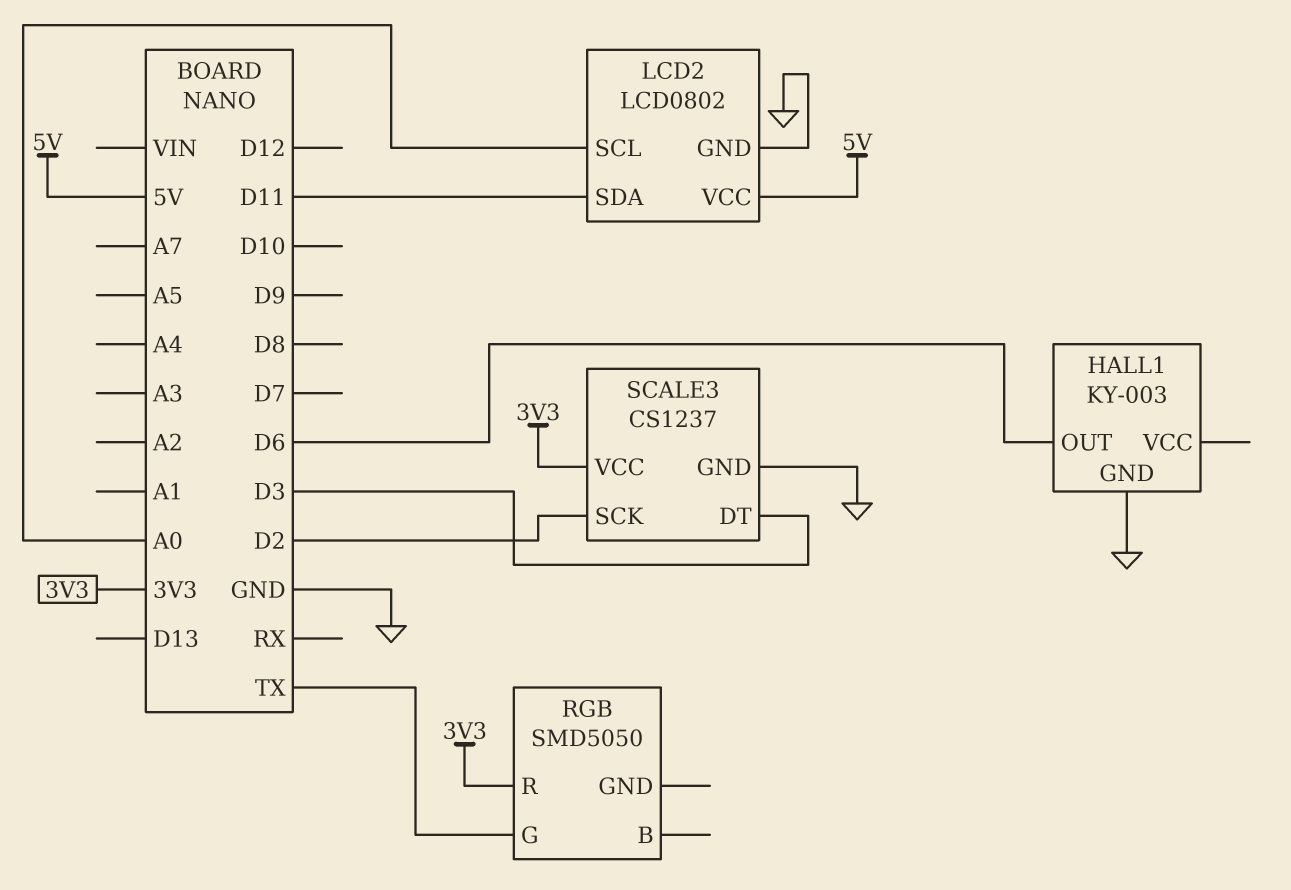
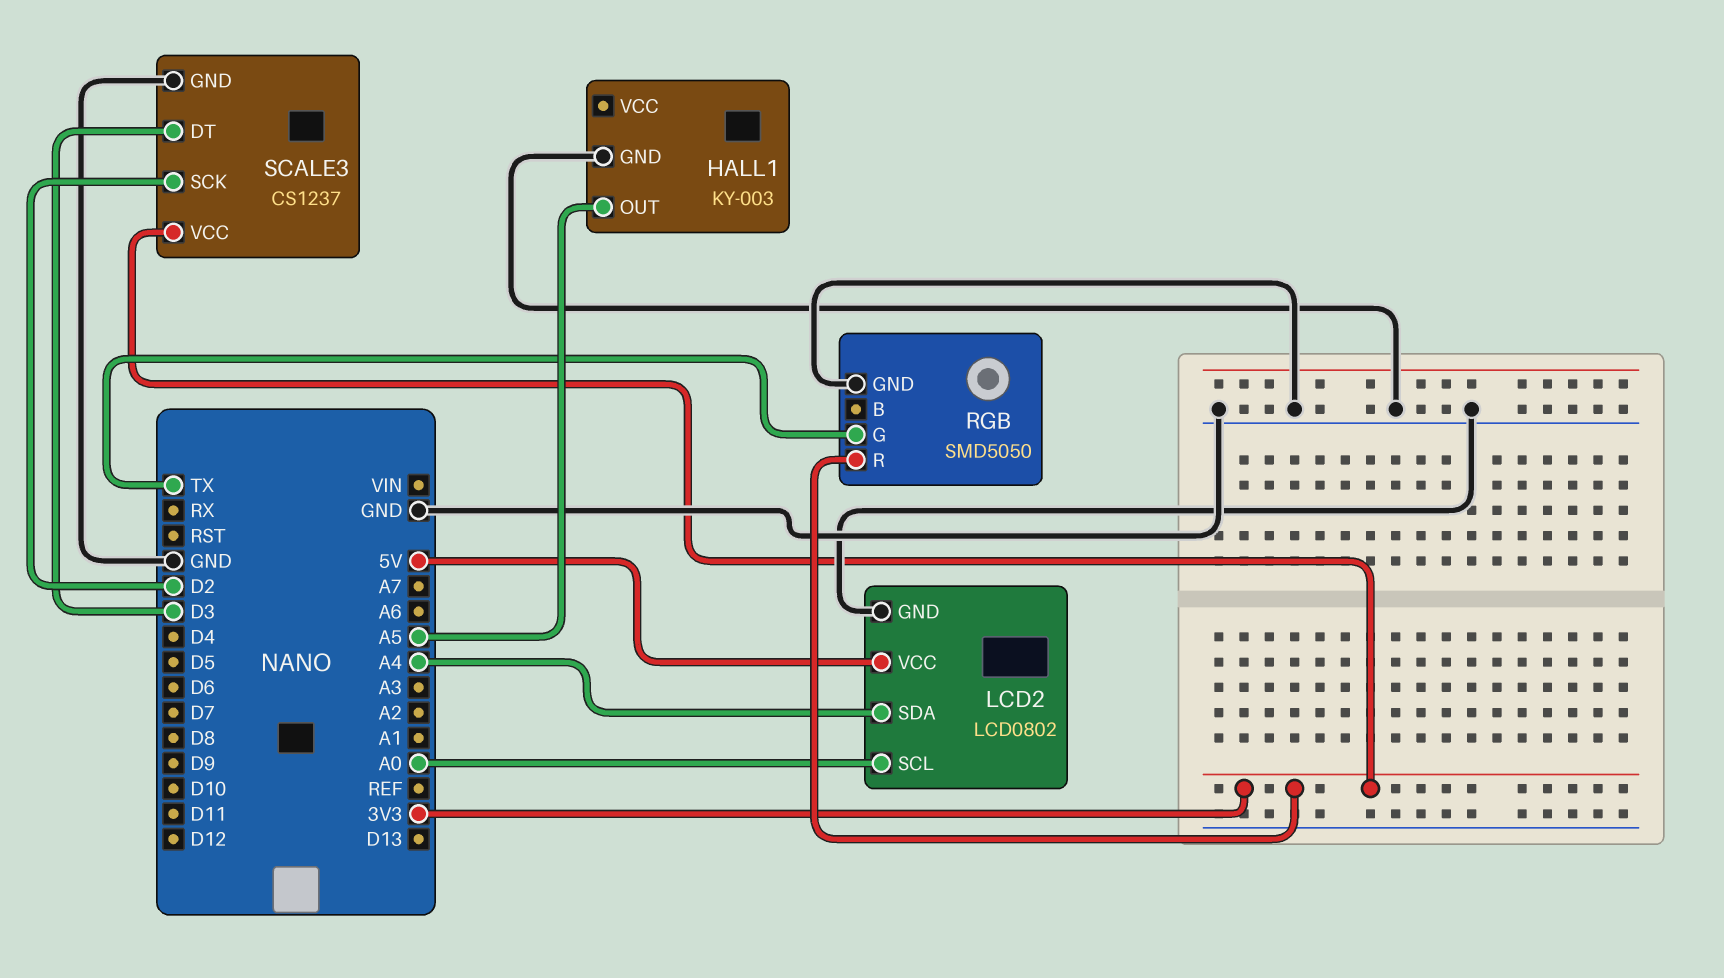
HALL1 pin OUT: D6 -> A5
LCD2 pin SDA: D11 -> A4
RGB pin GND: none -> GND

